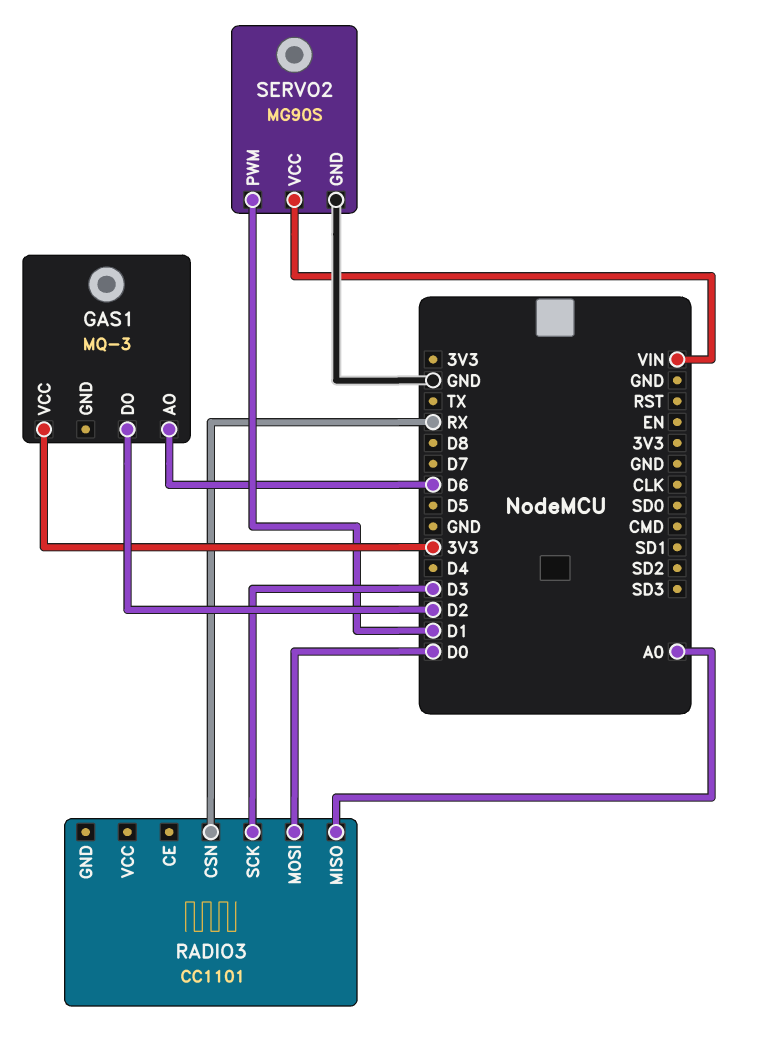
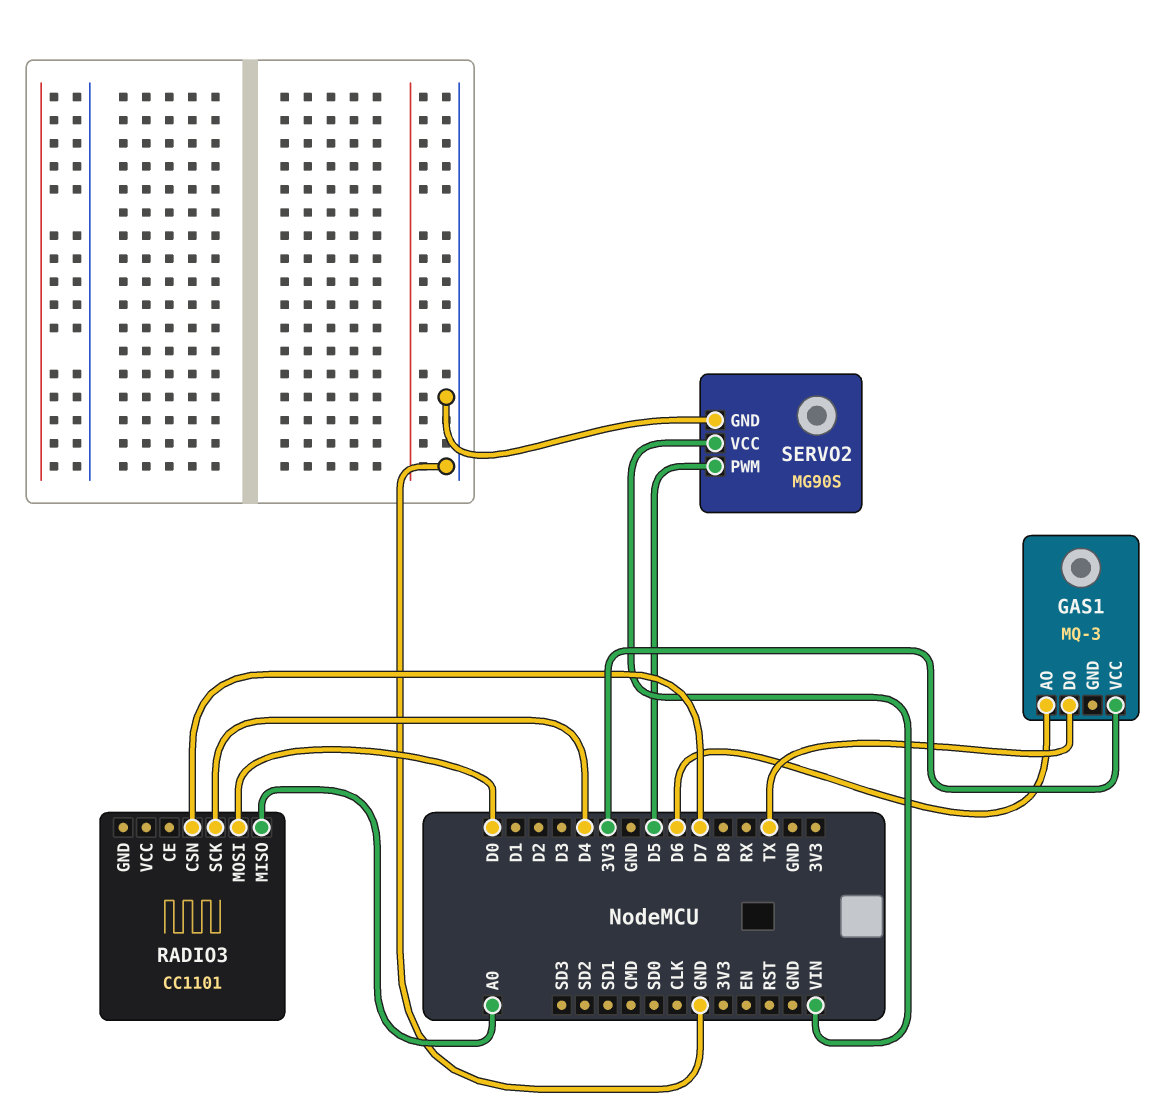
GAS1 pin DO: D2 -> TX
RADIO3 pin CSN: RX -> D7
RADIO3 pin SCK: D3 -> D4
SERVO2 pin PWM: D1 -> D5

